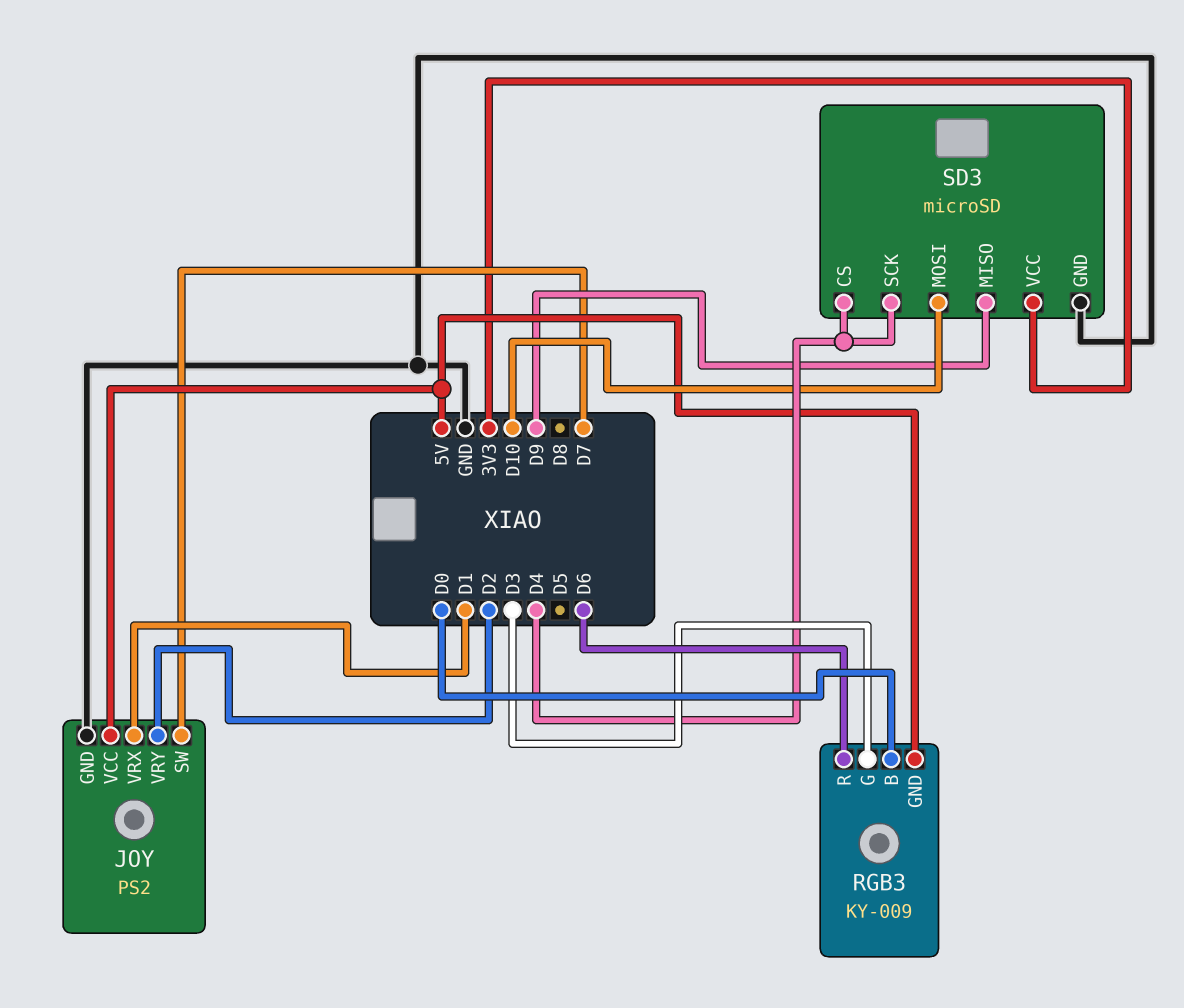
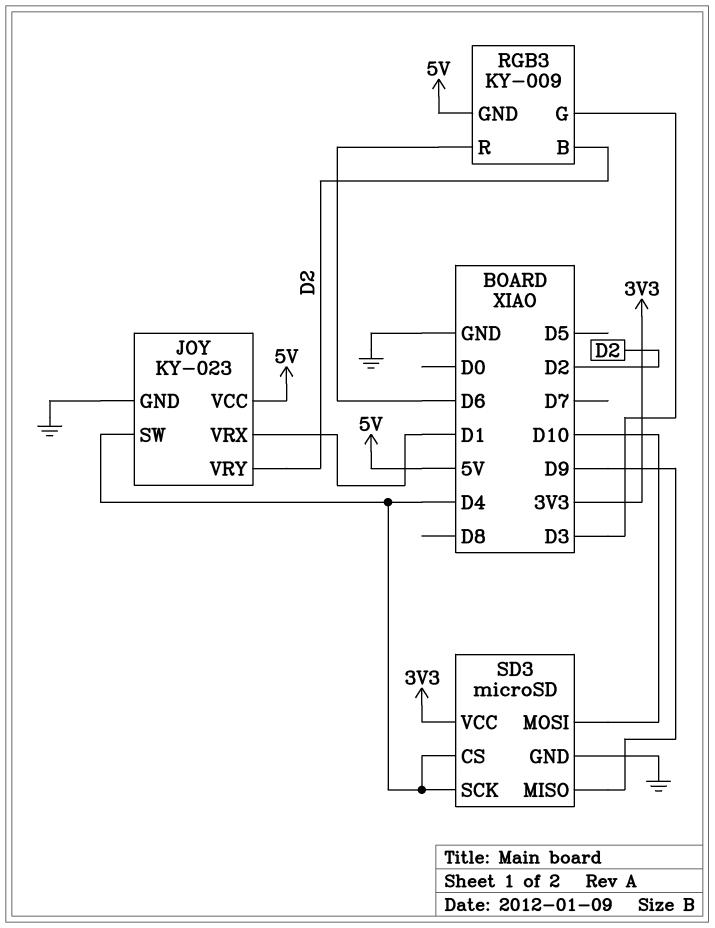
JOY: PS2 -> KY-023
JOY pin SW: D7 -> D4
RGB3 pin B: D0 -> D2

